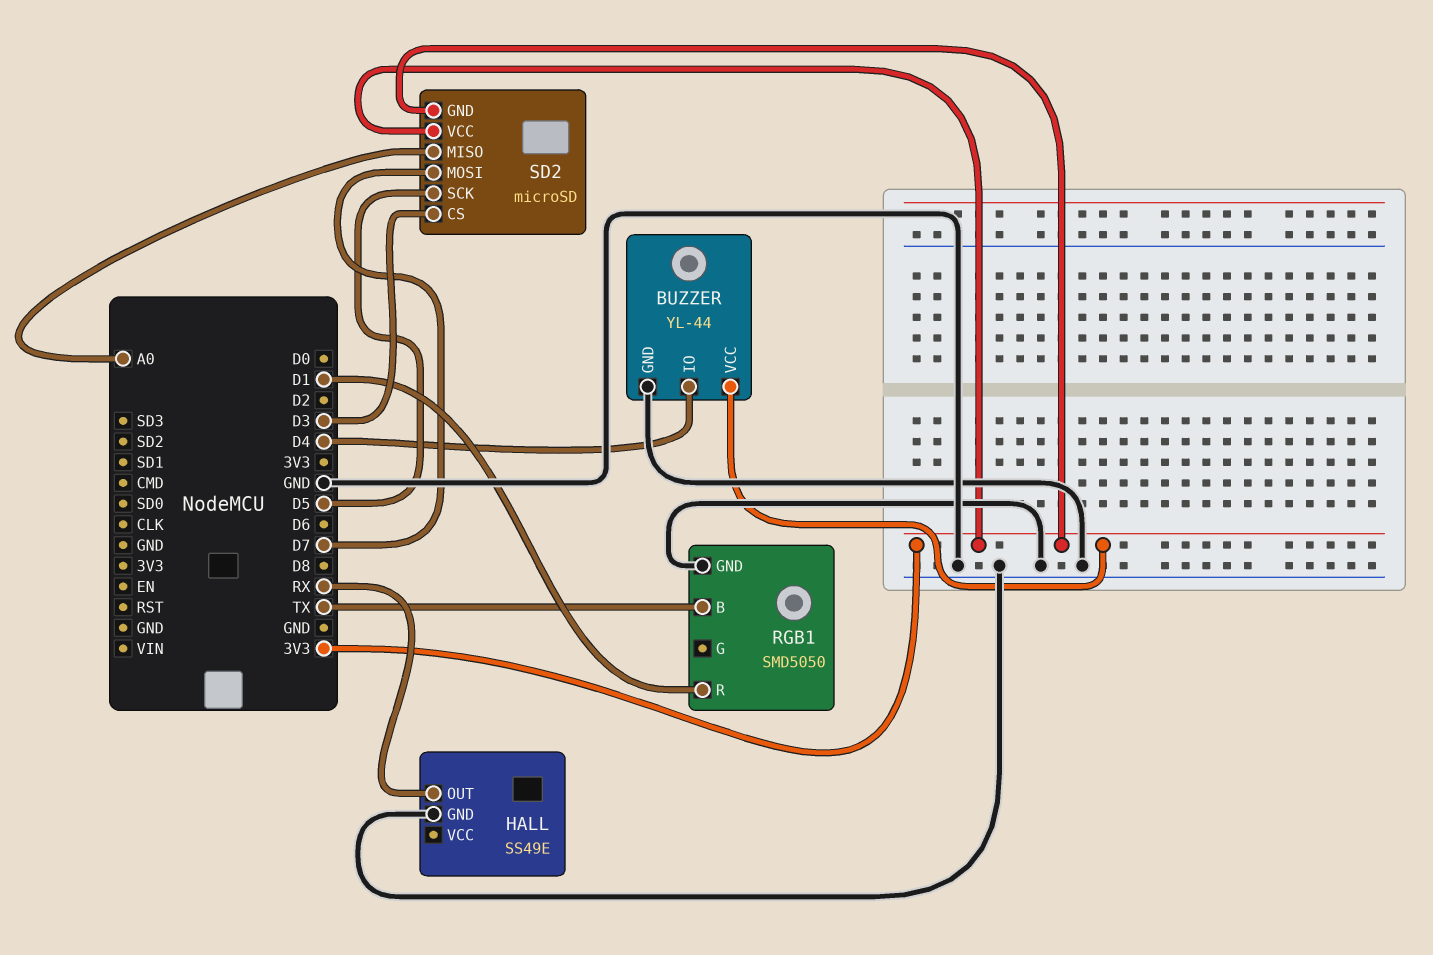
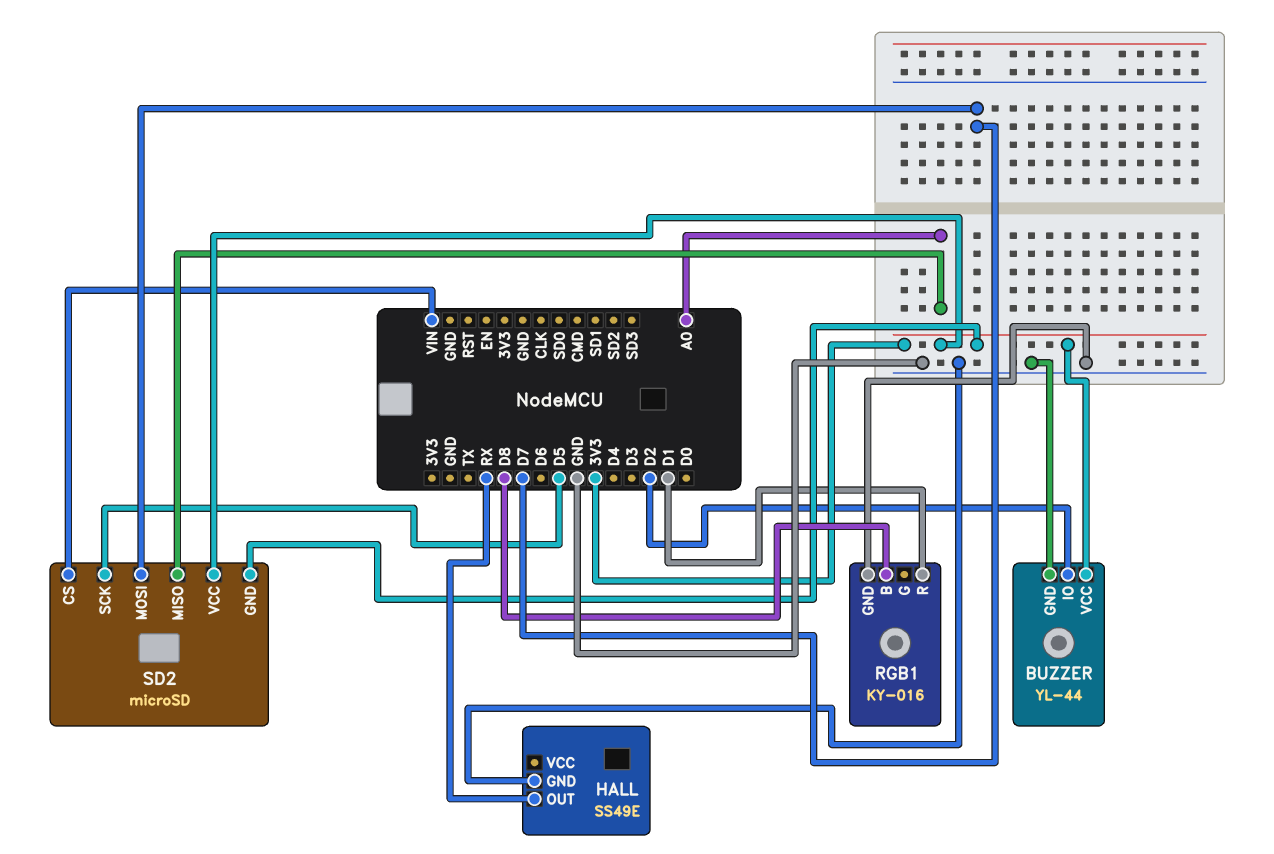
BUZZER pin IO: D4 -> D2
RGB1: SMD5050 -> KY-016
RGB1 pin B: TX -> D8
SD2 pin CS: D3 -> VIN

